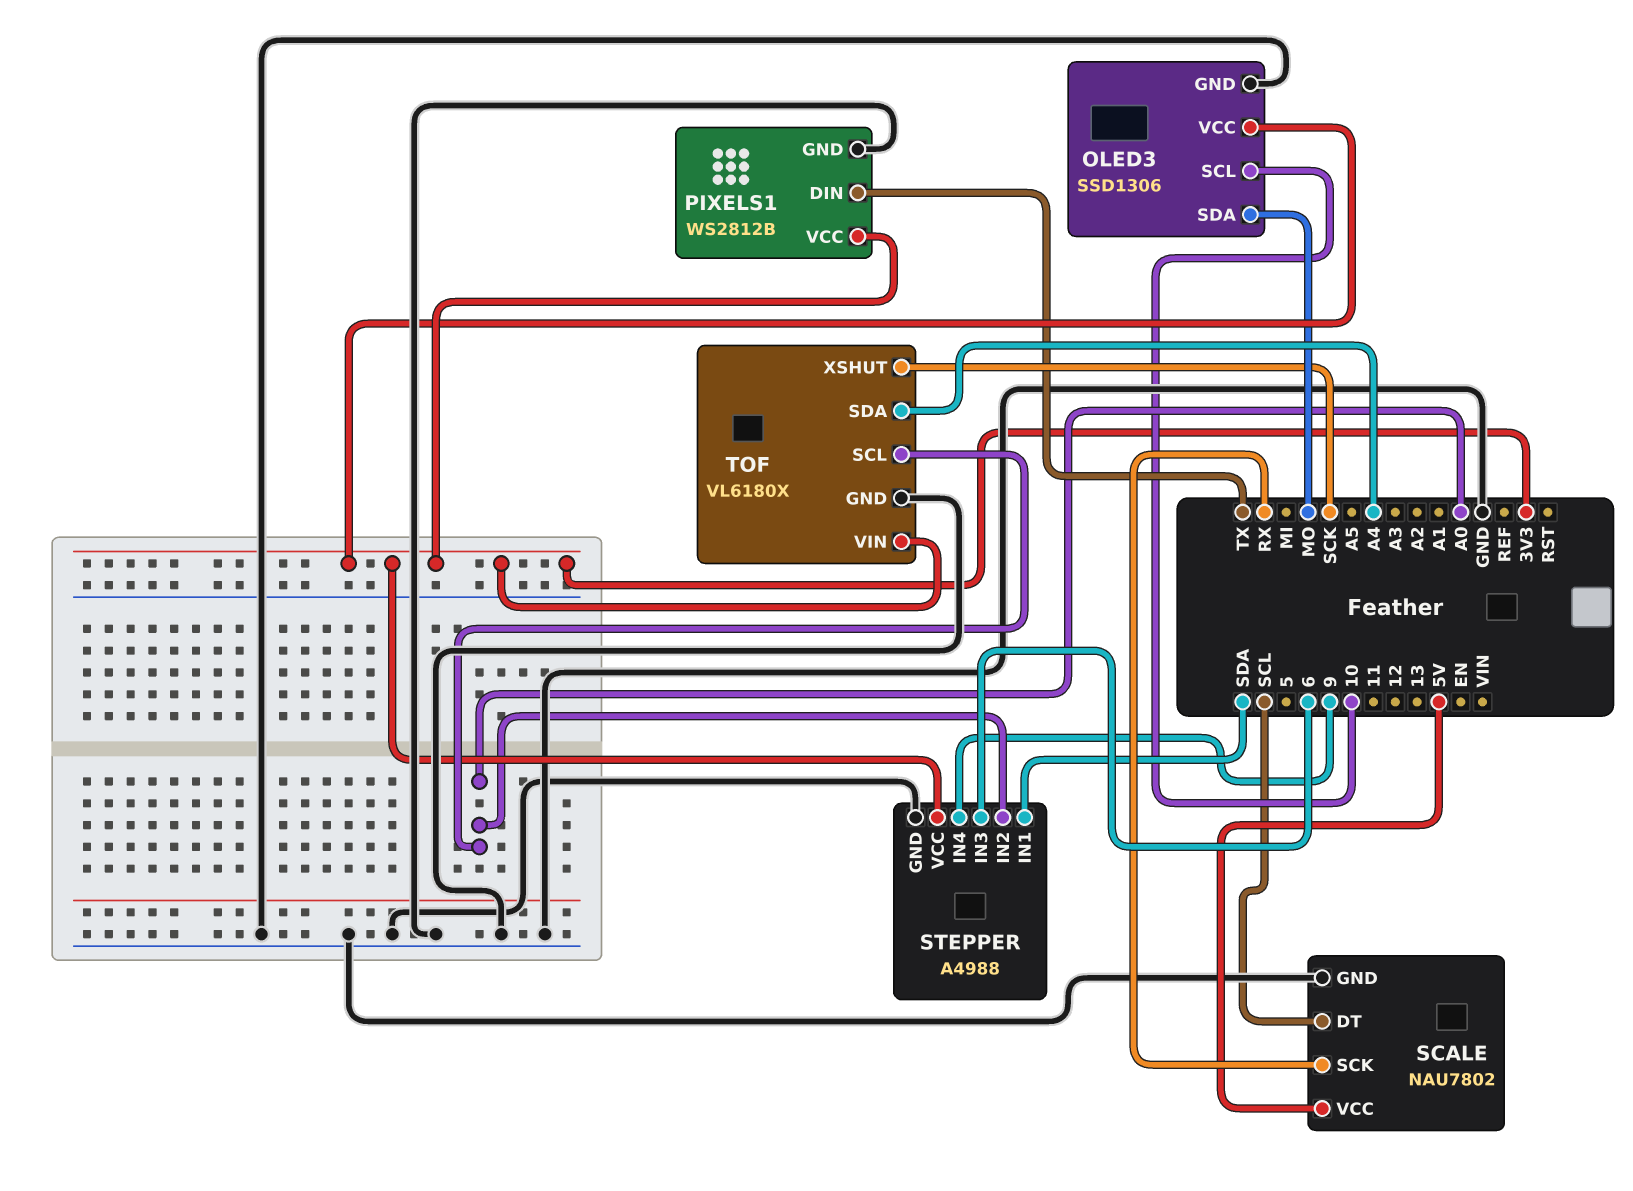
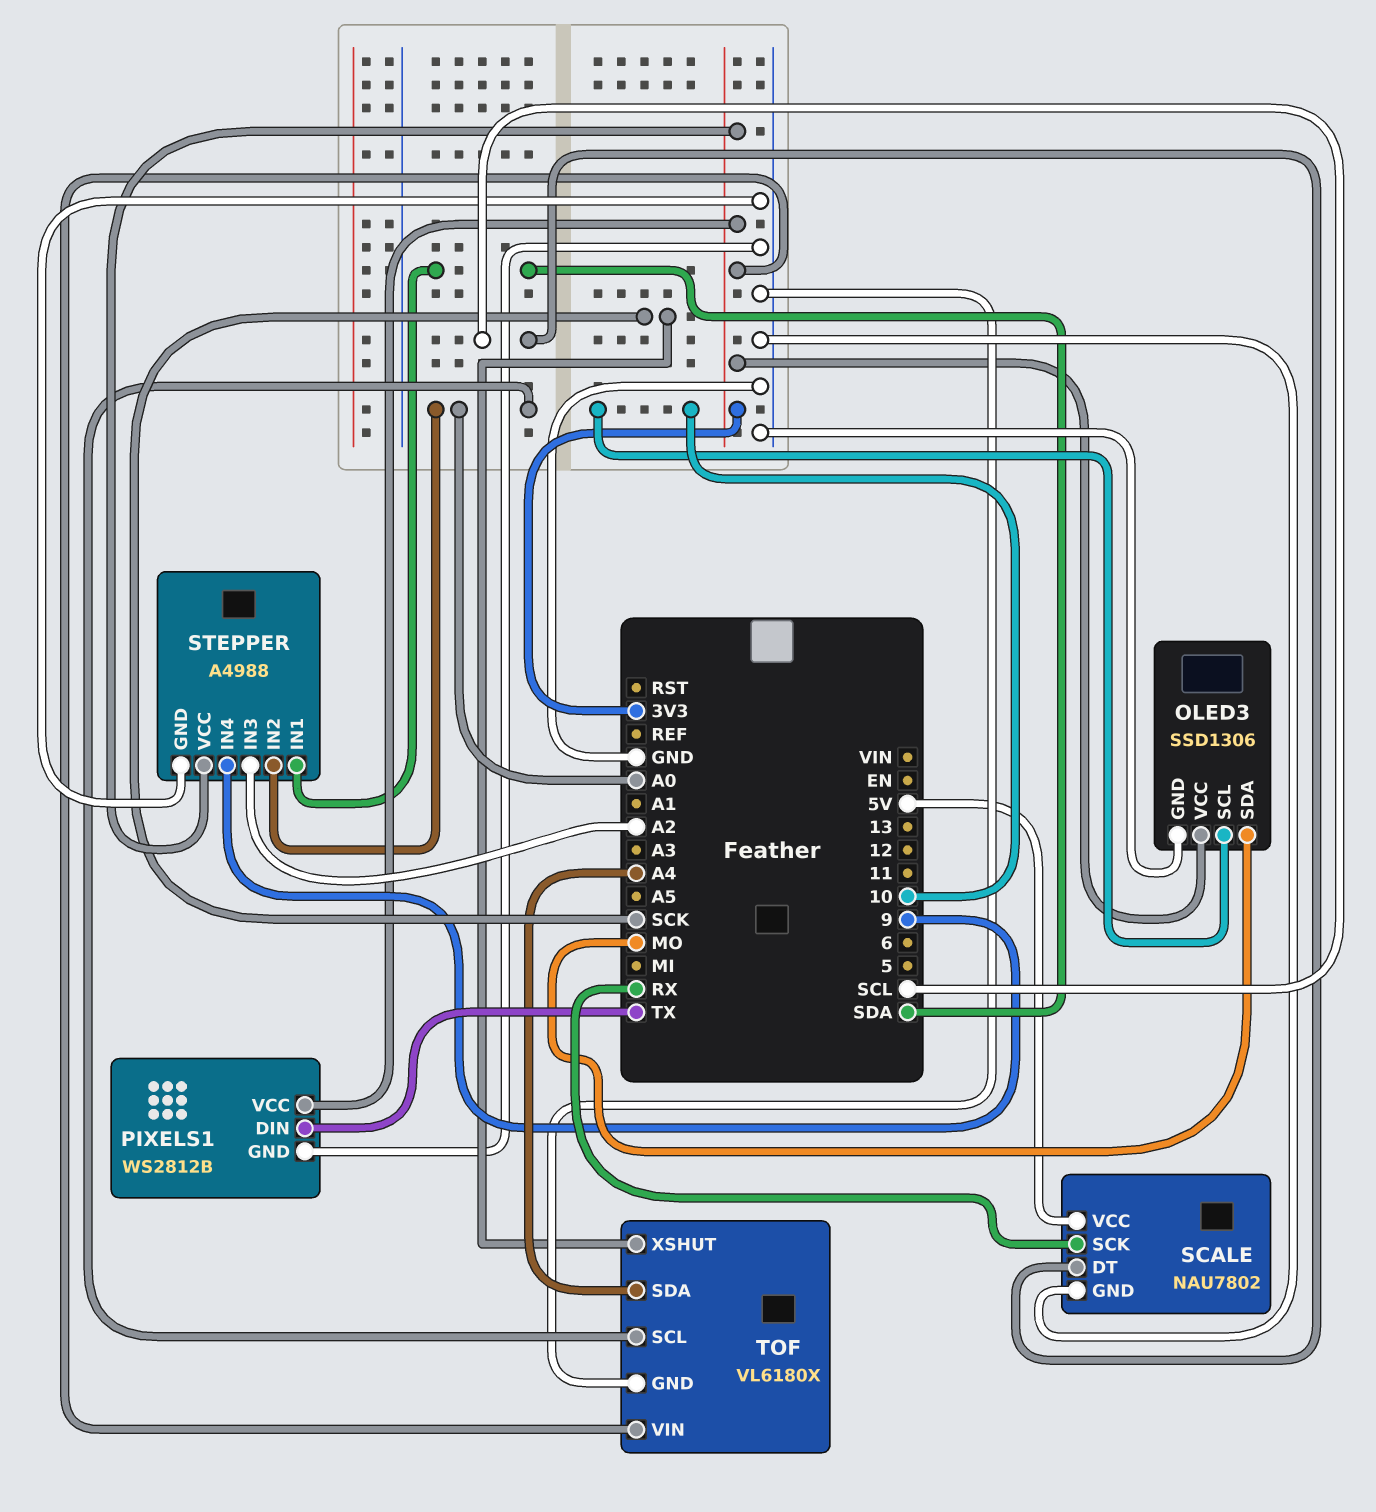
STEPPER pin IN3: 6 -> A2

